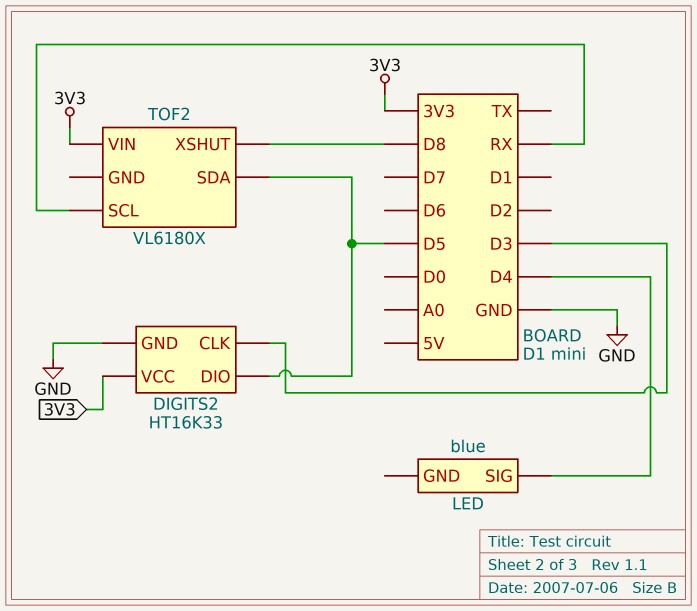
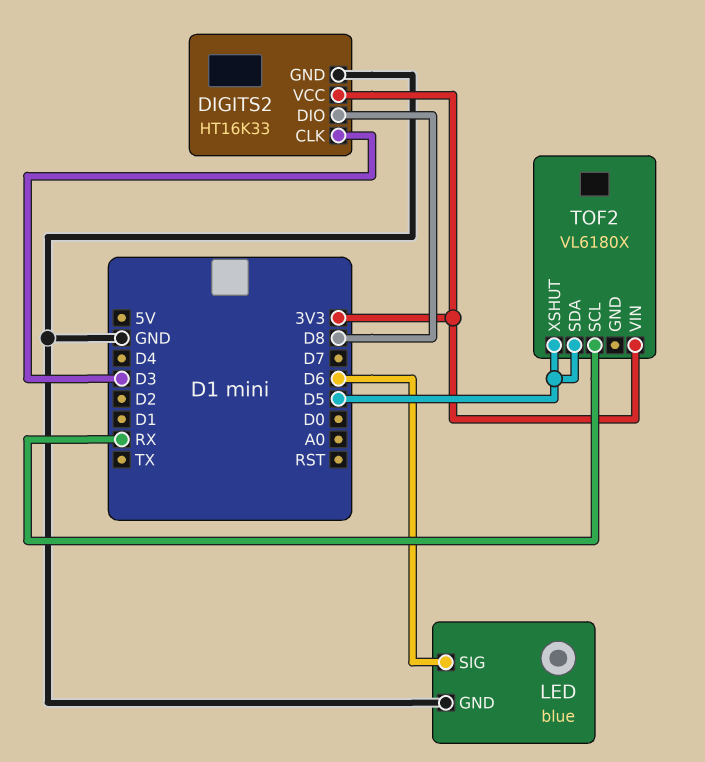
DIGITS2 pin DIO: D5 -> D8
LED pin GND: none -> GND
LED pin SIG: D4 -> D6
TOF2 pin XSHUT: D8 -> D5

